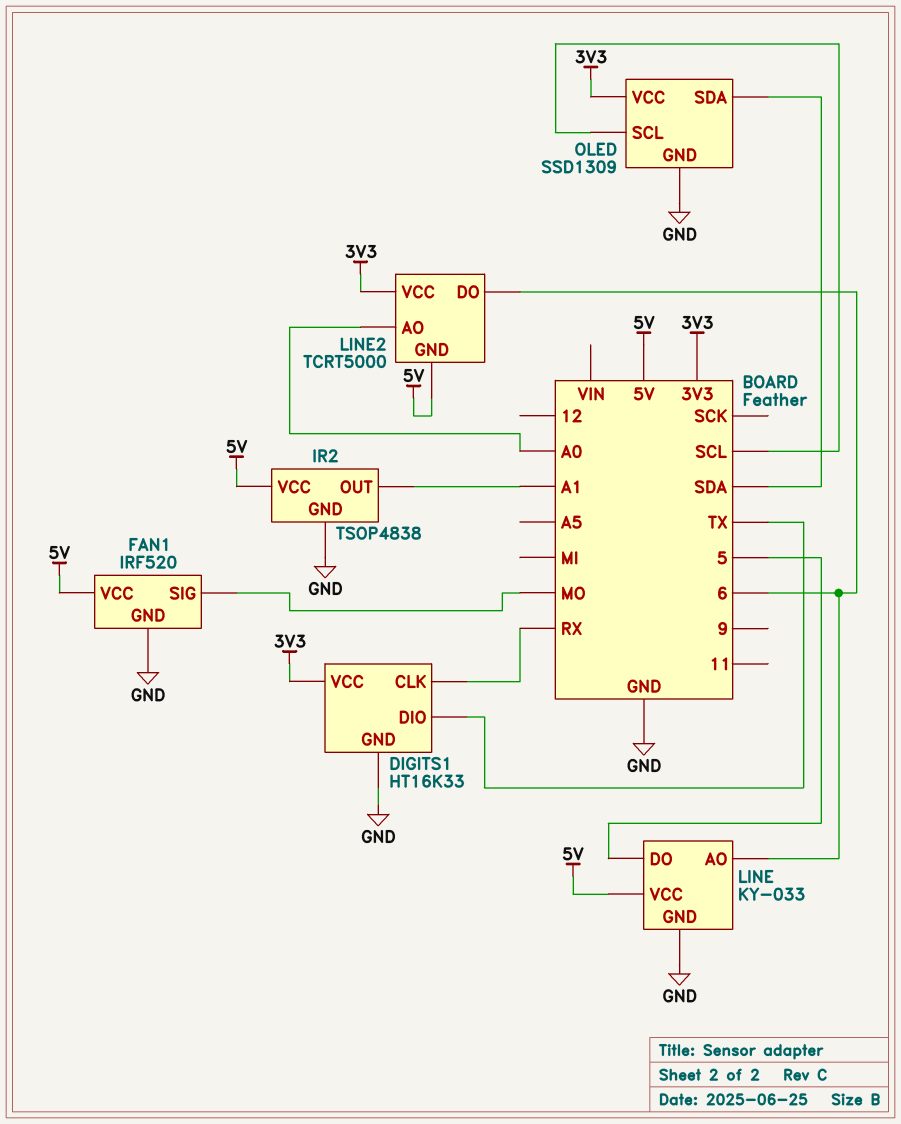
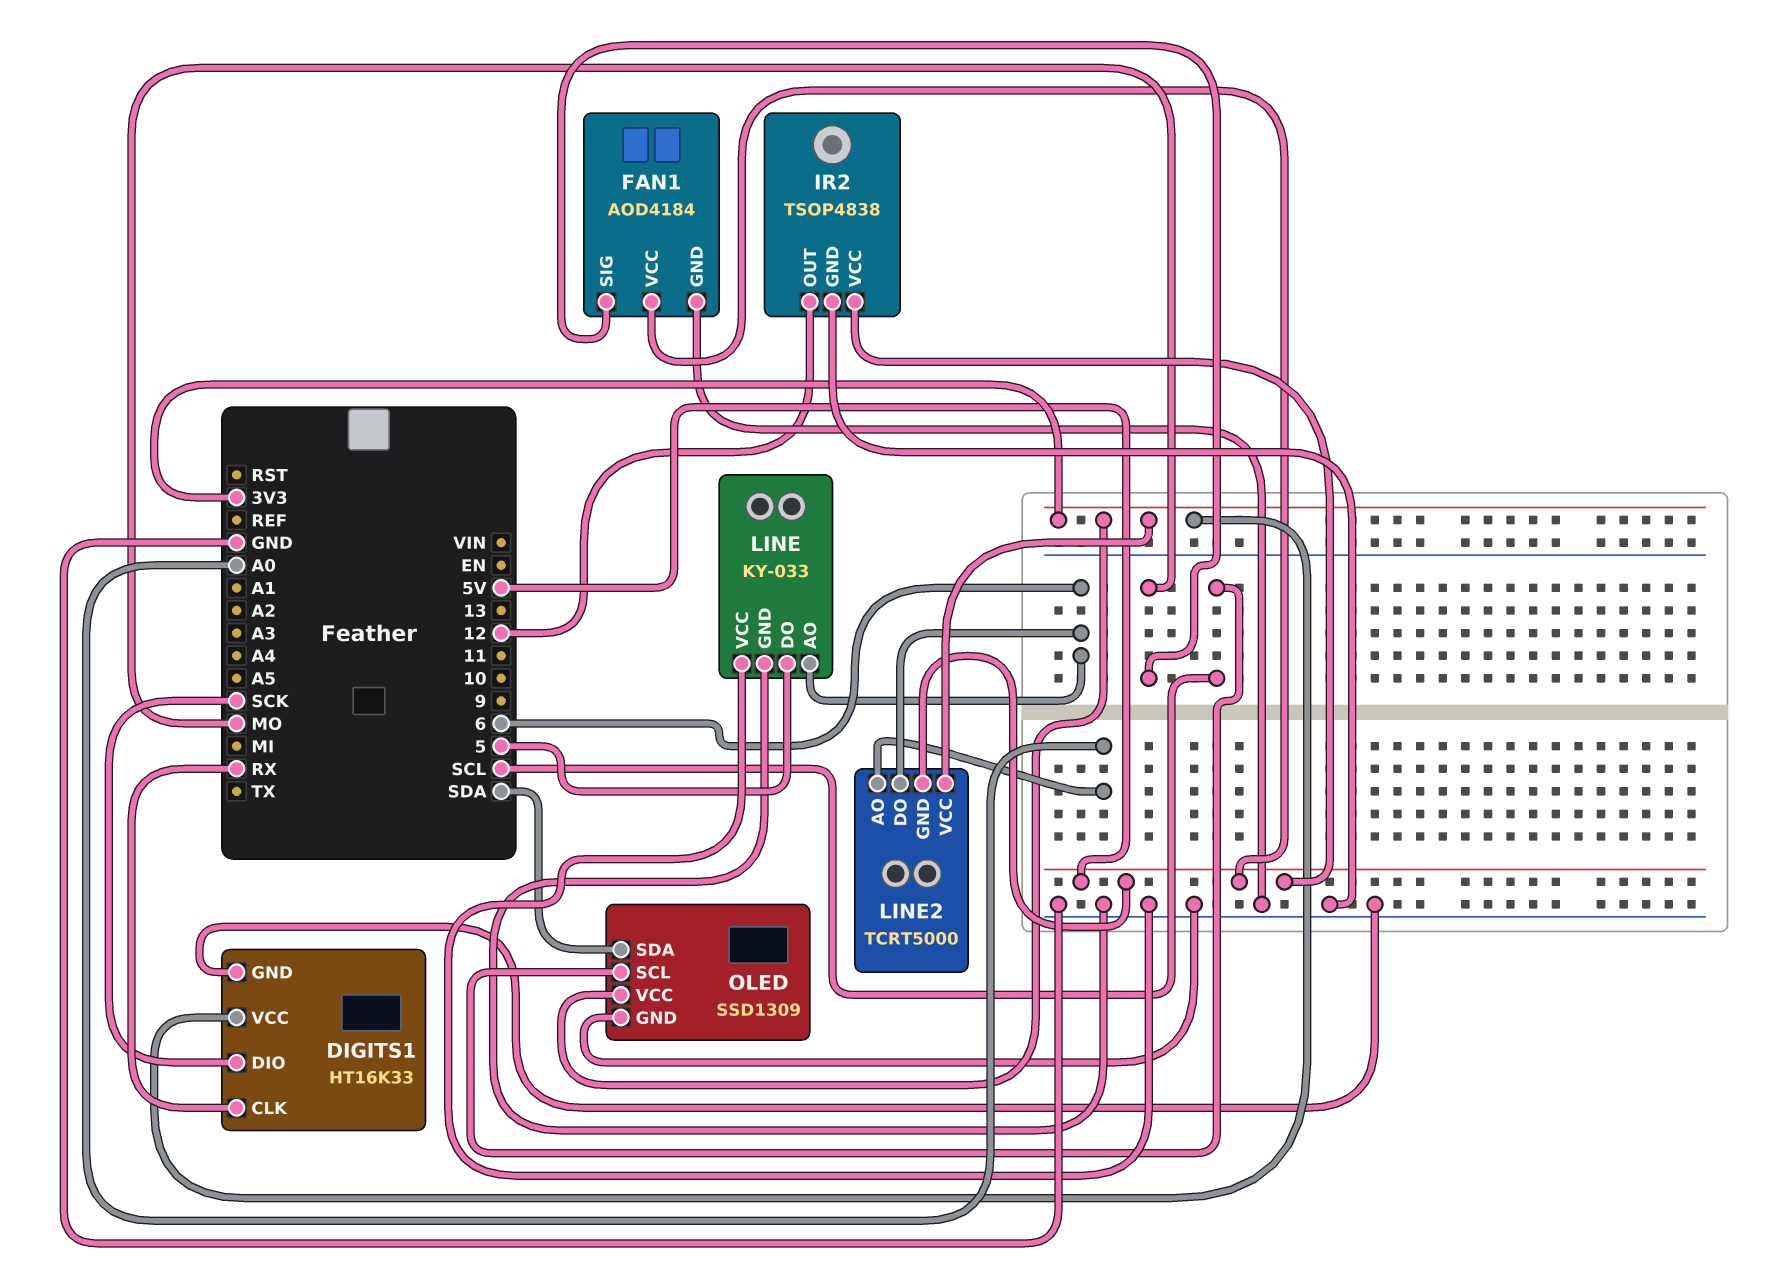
DIGITS1 pin DIO: TX -> SCK
FAN1: IRF520 -> AOD4184
IR2 pin OUT: A1 -> 12
LINE pin VCC: 5V -> GND

